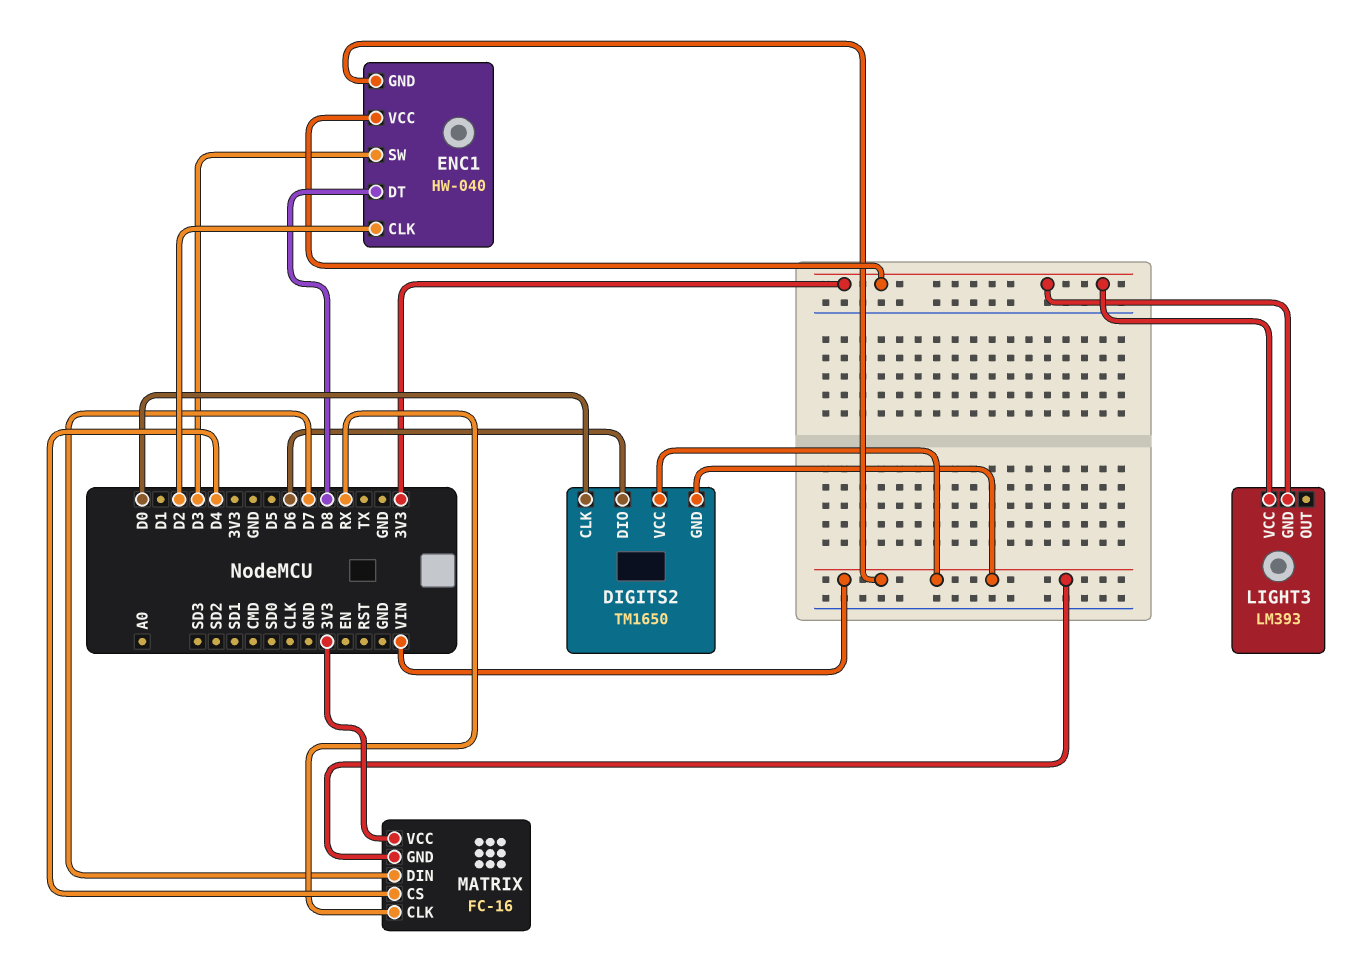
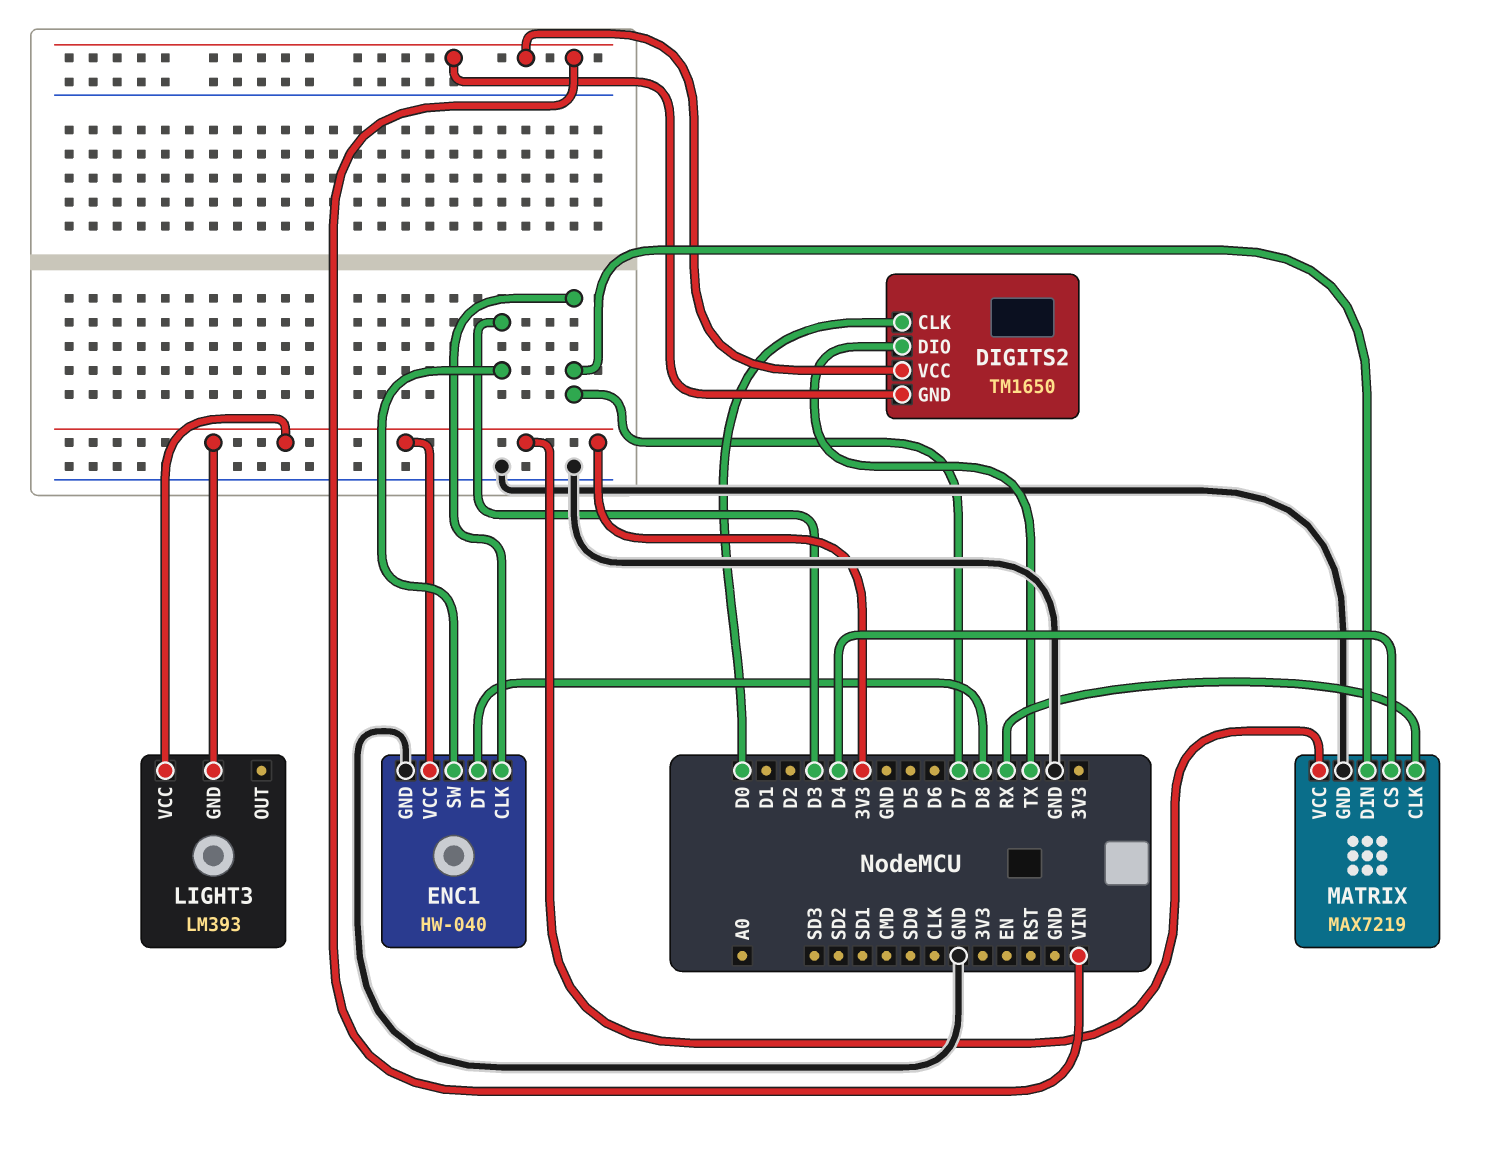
DIGITS2 pin DIO: D6 -> TX
ENC1 pin CLK: D2 -> D7
ENC1 pin GND: VIN -> GND
MATRIX: FC-16 -> MAX7219
MATRIX pin GND: VIN -> GND

